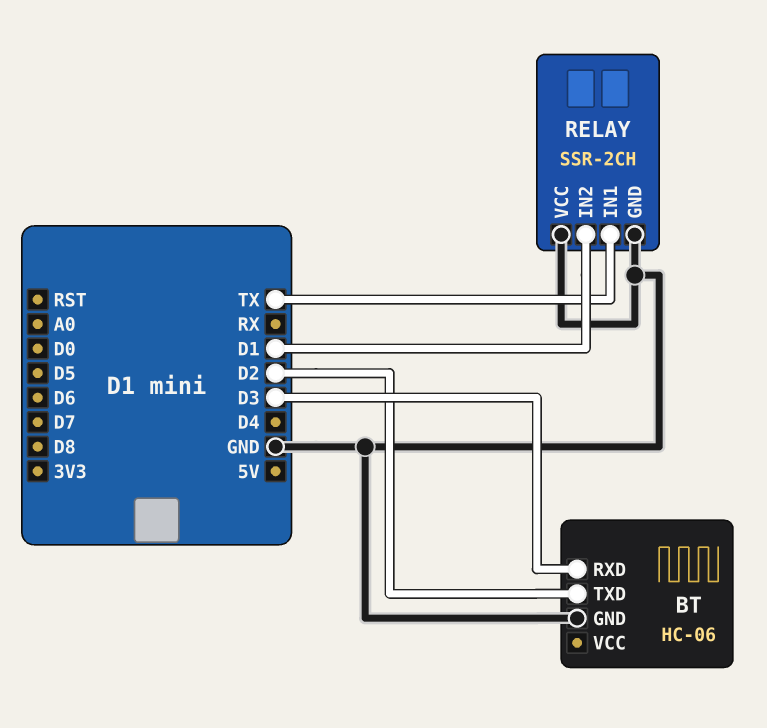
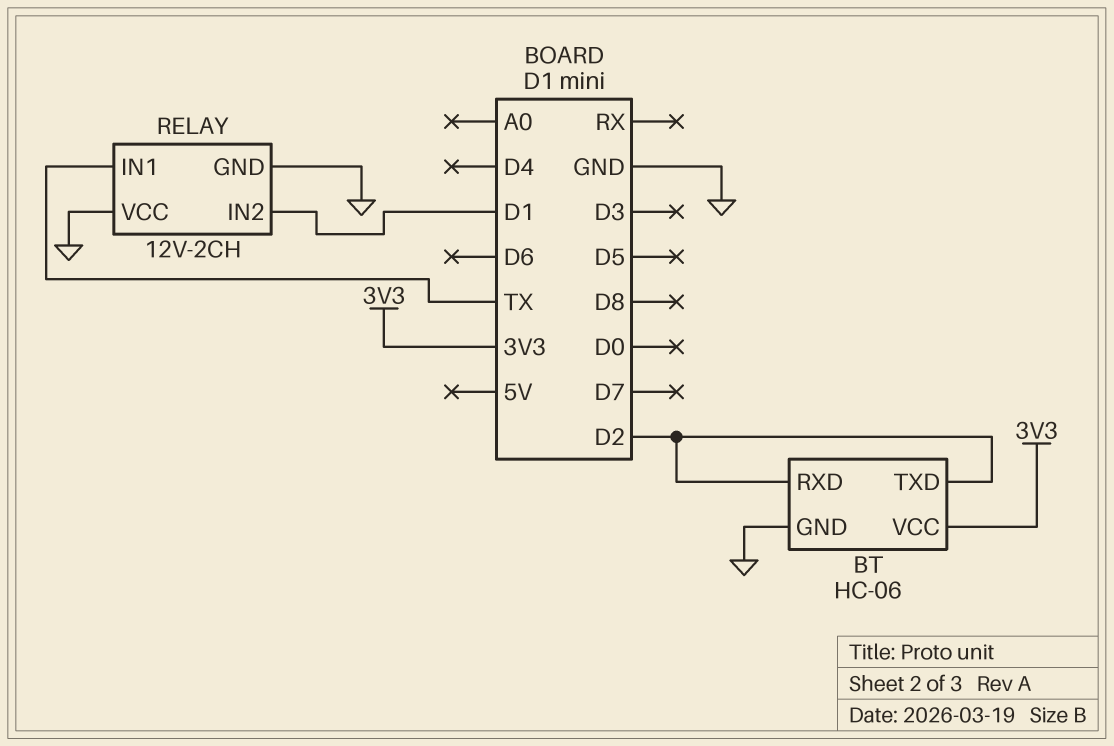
BT pin RXD: D3 -> D2
BT pin VCC: none -> 3V3
RELAY: SSR-2CH -> 12V-2CH

